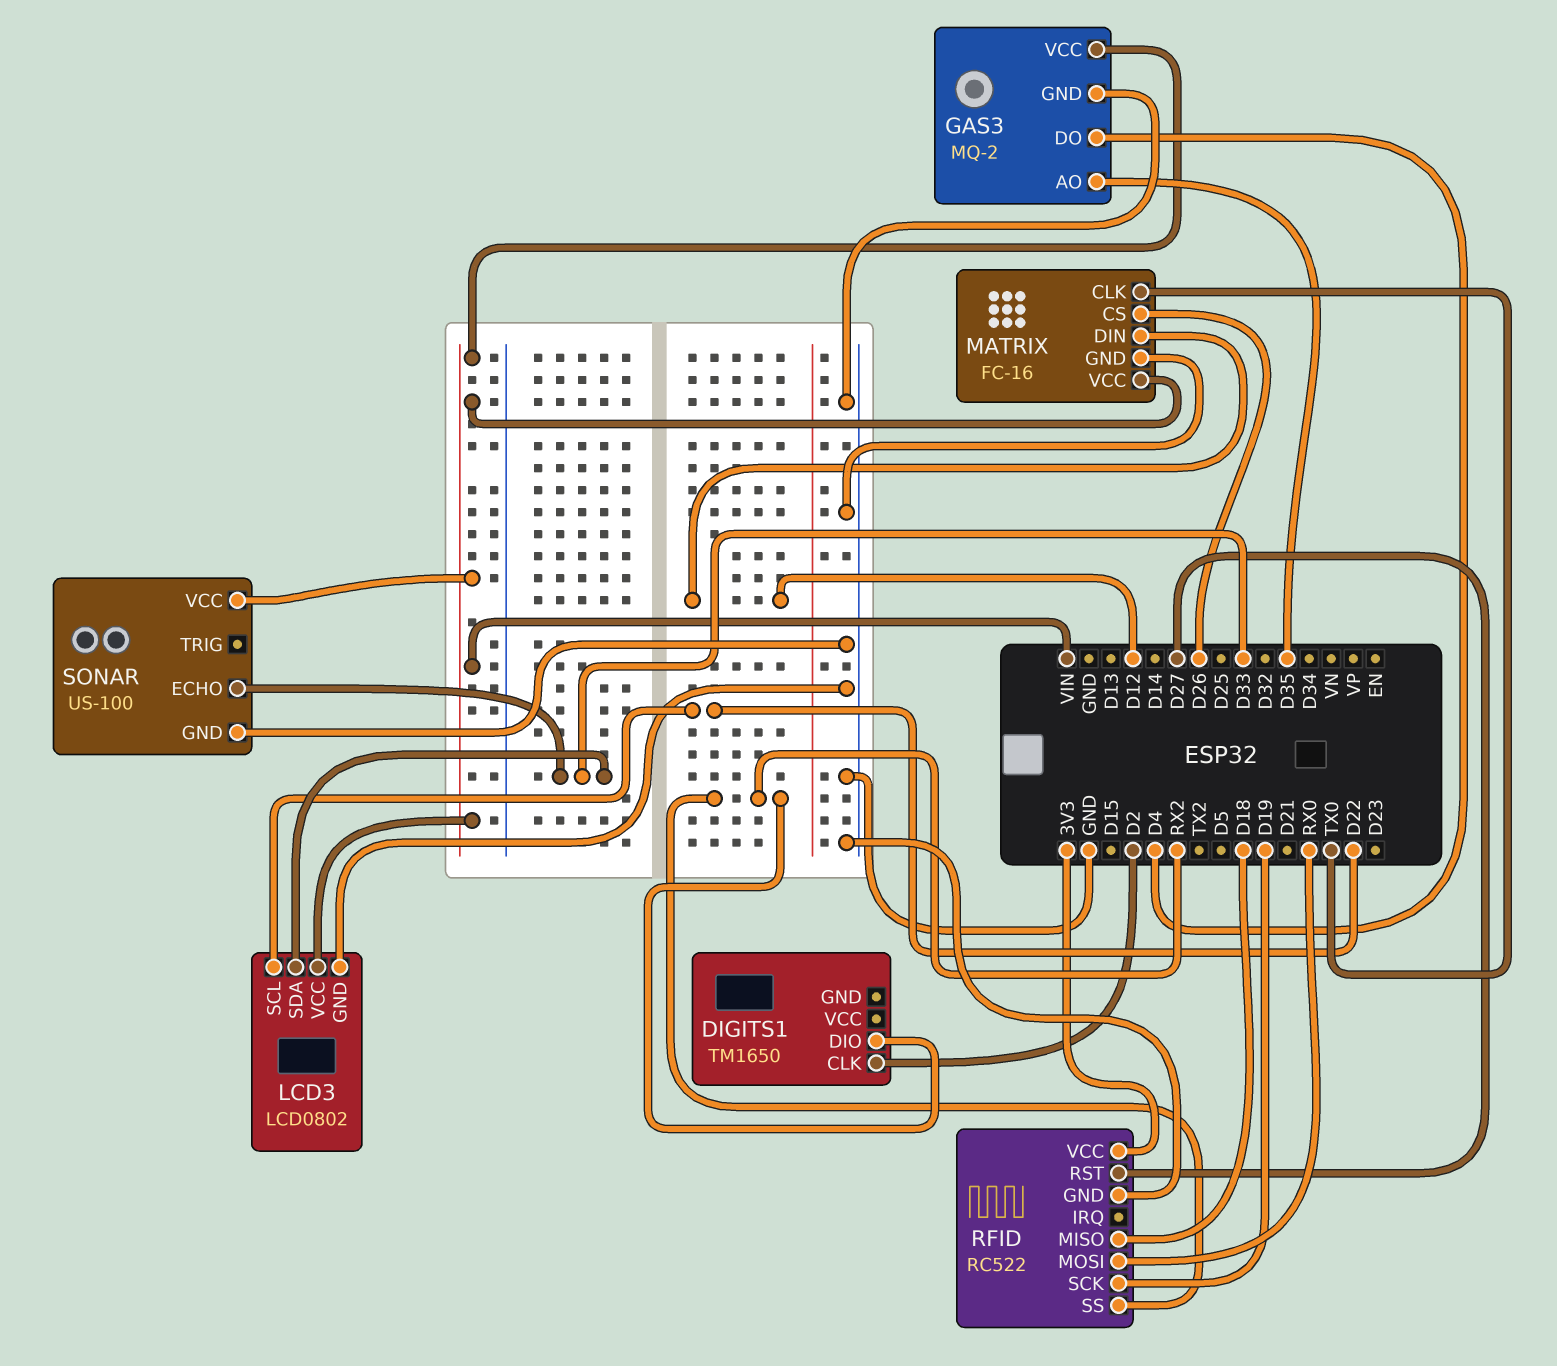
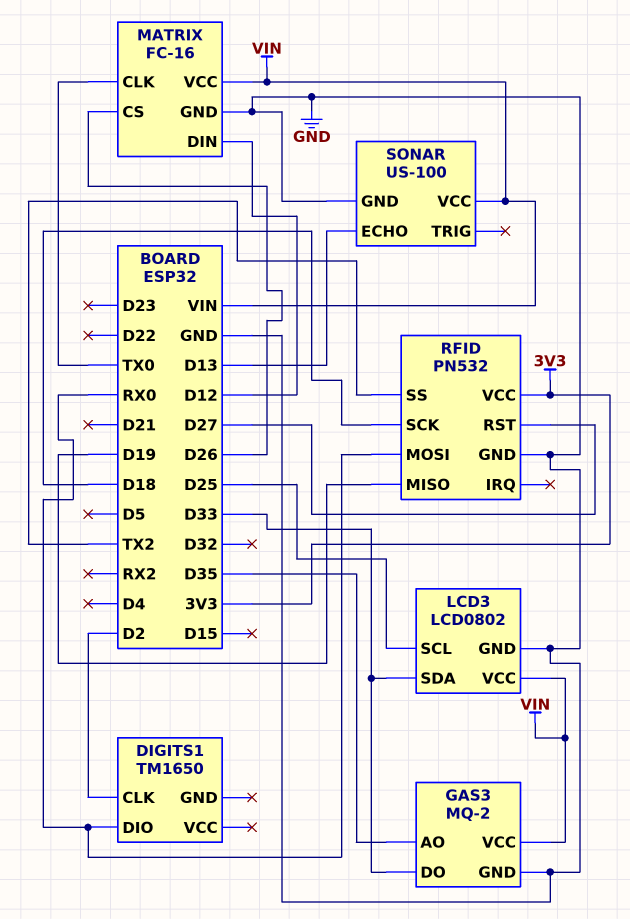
DIGITS1 pin DIO: RX2 -> RX0
GAS3 pin DO: D4 -> D33
LCD3 pin SCL: D22 -> D25
RFID: RC522 -> PN532
RFID pin MISO: D18 -> D19
RFID pin SCK: D19 -> D18
RFID pin SS: RX2 -> TX2
SONAR pin ECHO: D33 -> D13

